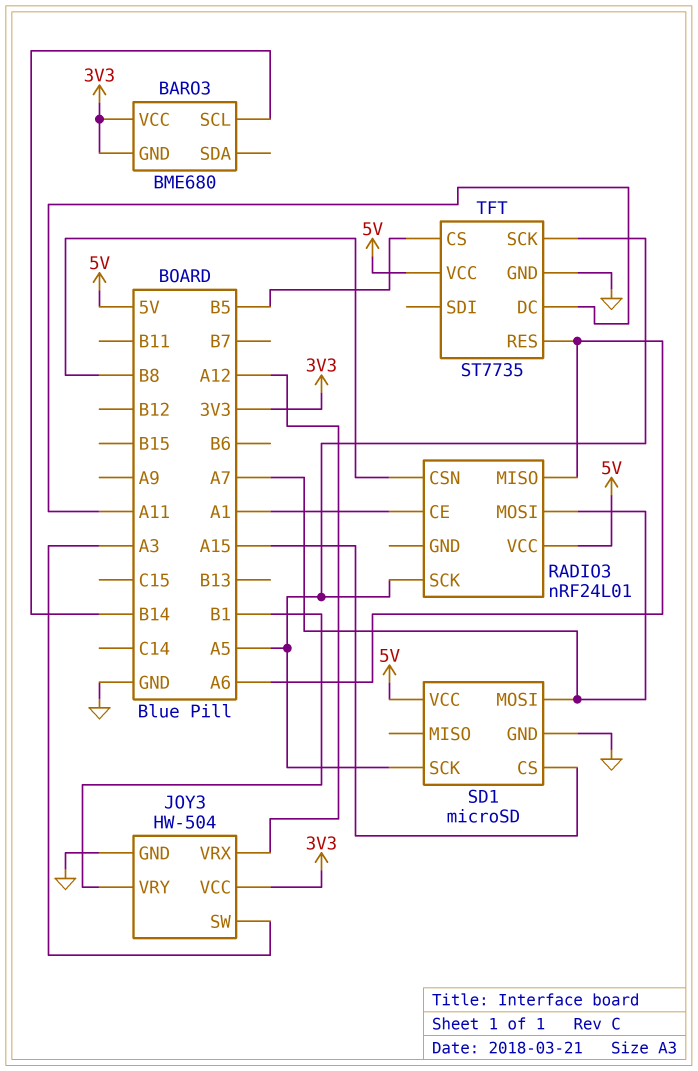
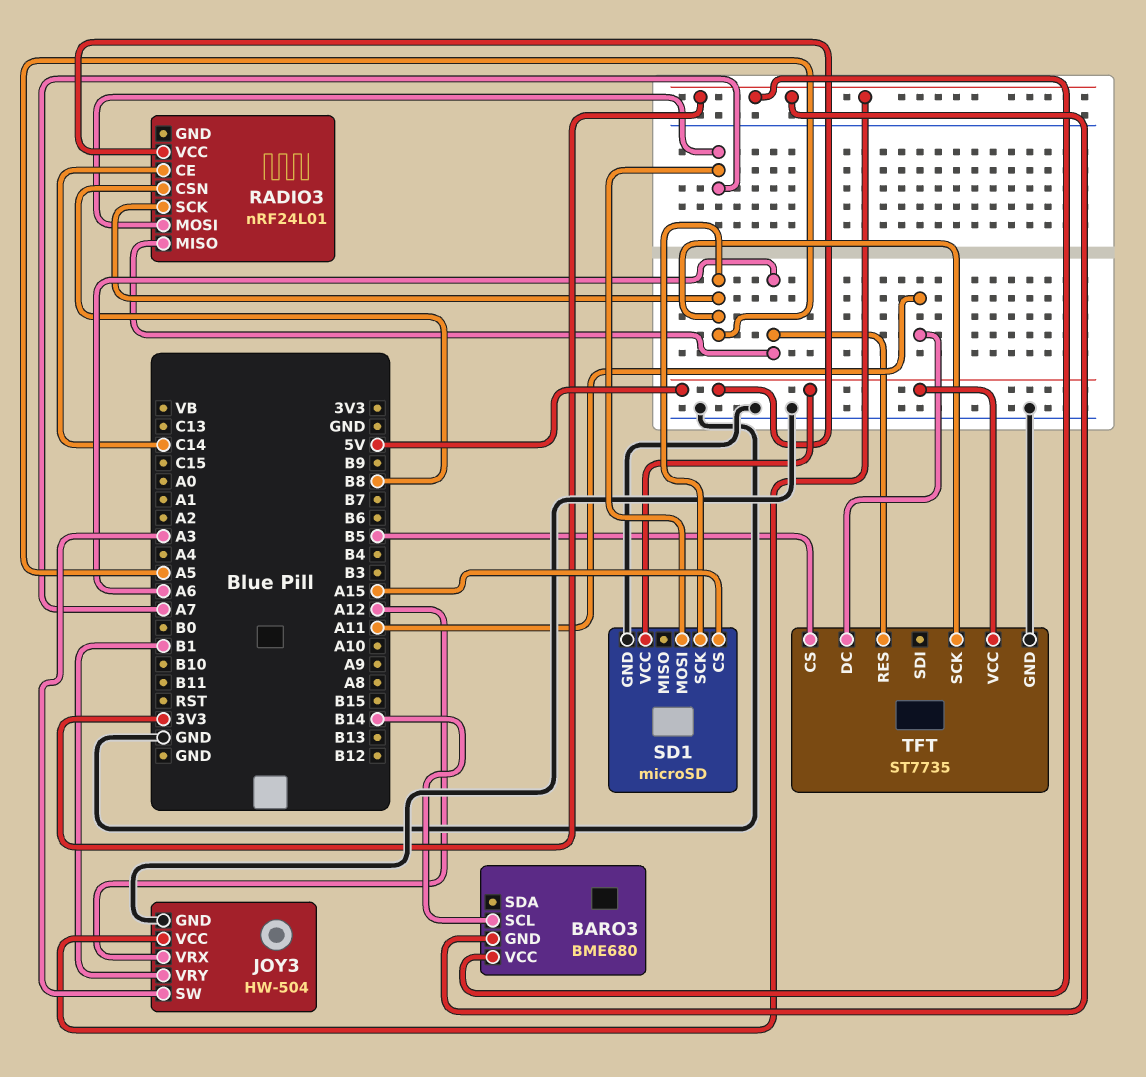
RADIO3 pin CE: A1 -> C14

